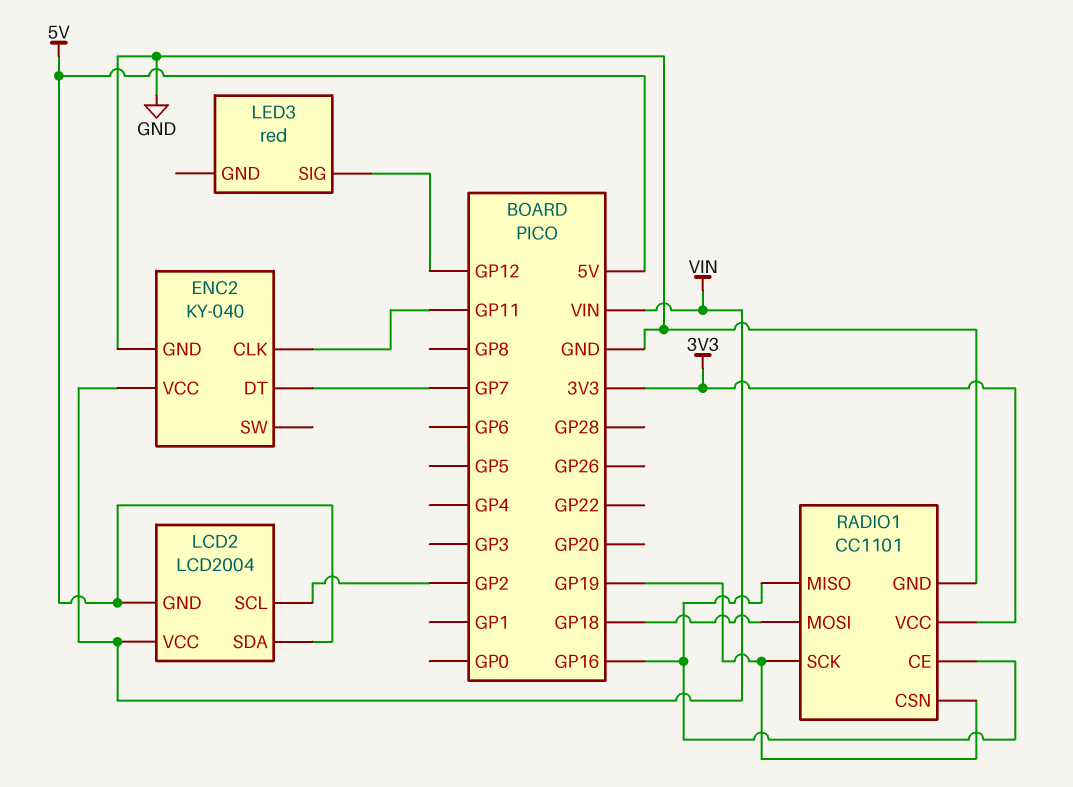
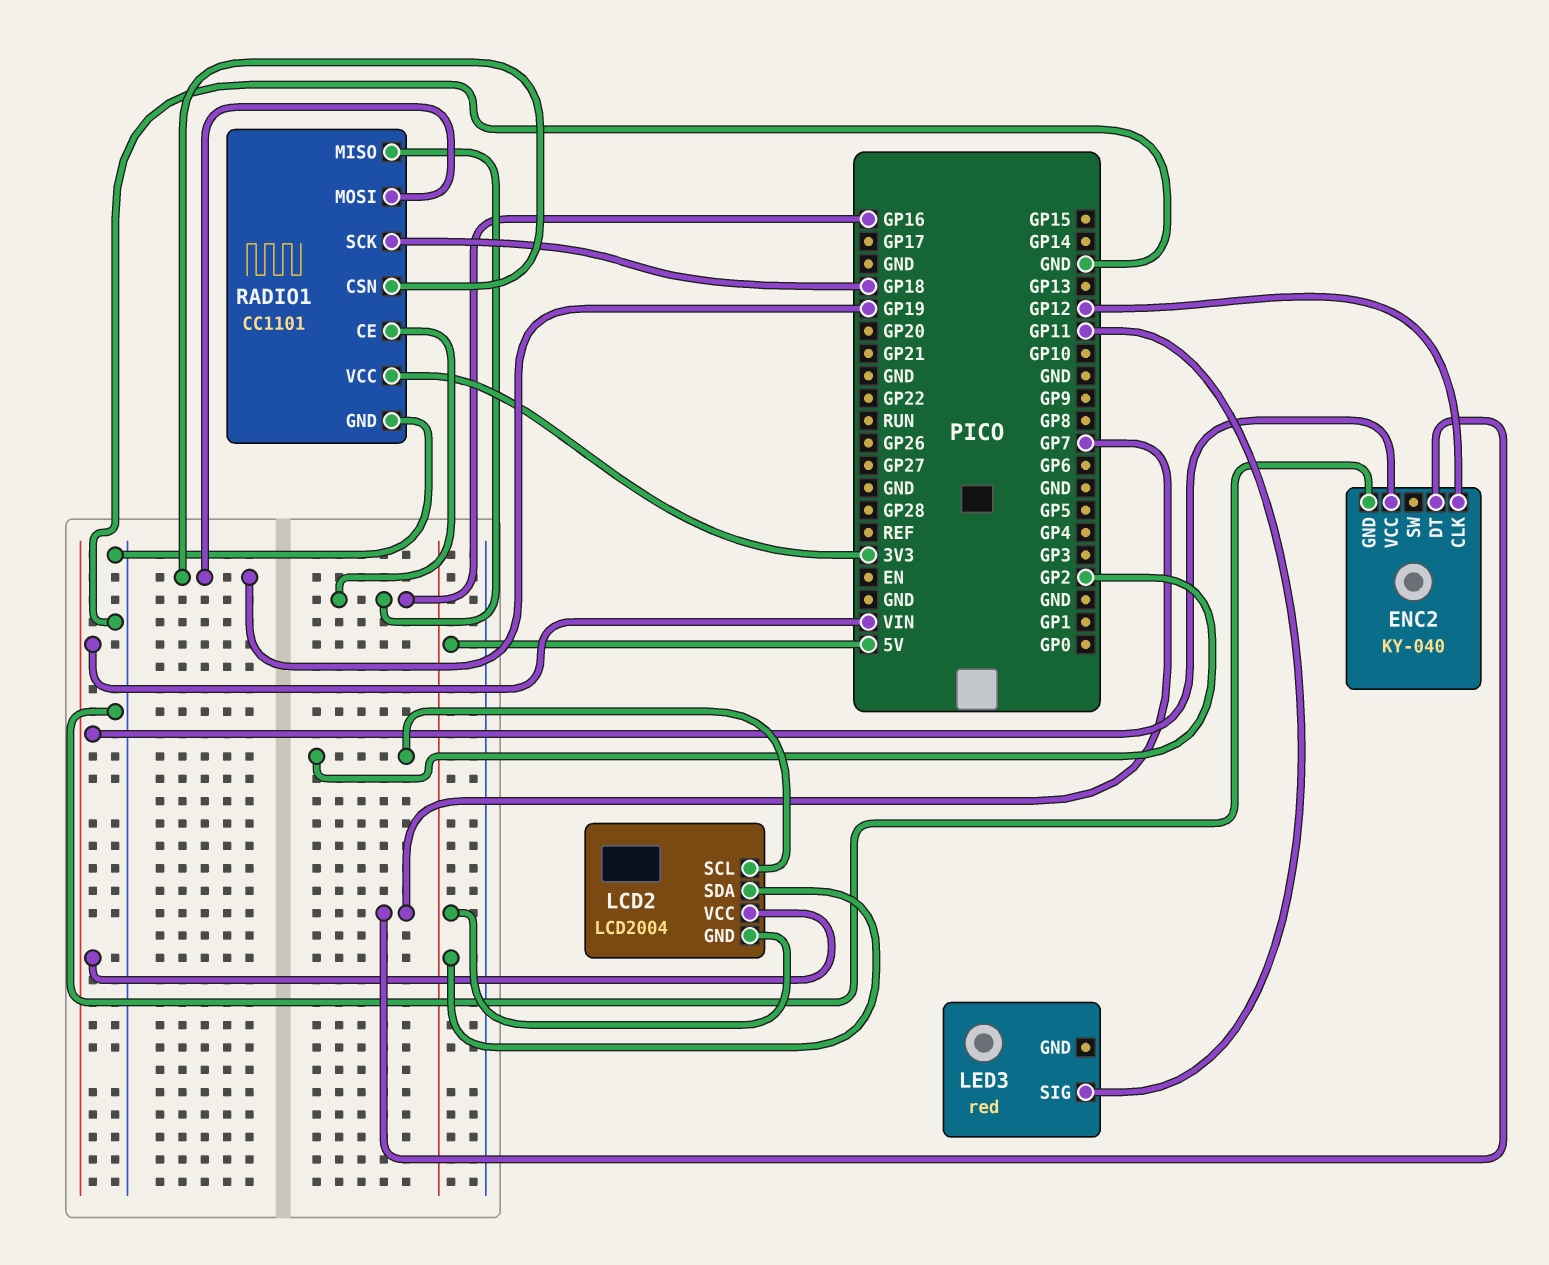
ENC2 pin CLK: GP11 -> GP12
LED3 pin SIG: GP12 -> GP11
RADIO1 pin MOSI: GP18 -> GP19
RADIO1 pin SCK: GP19 -> GP18

